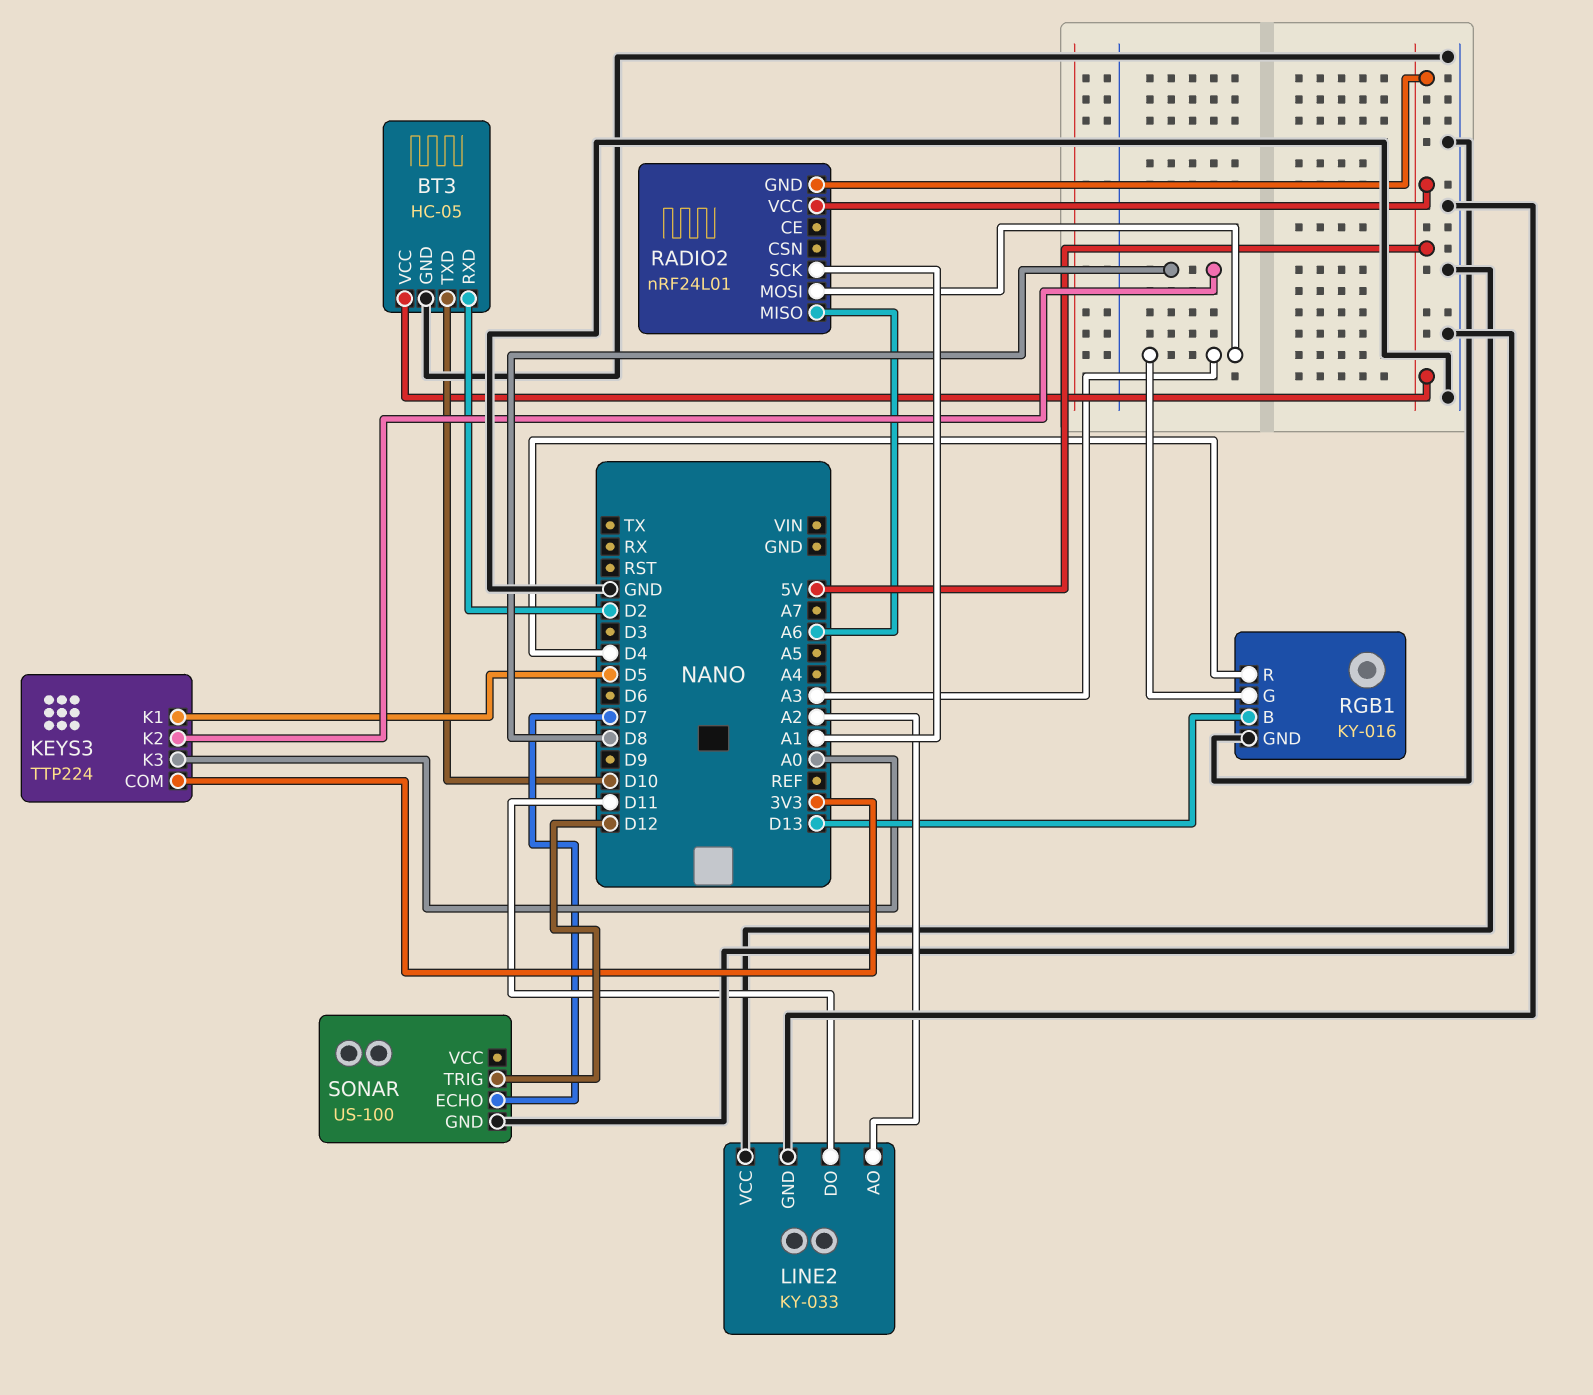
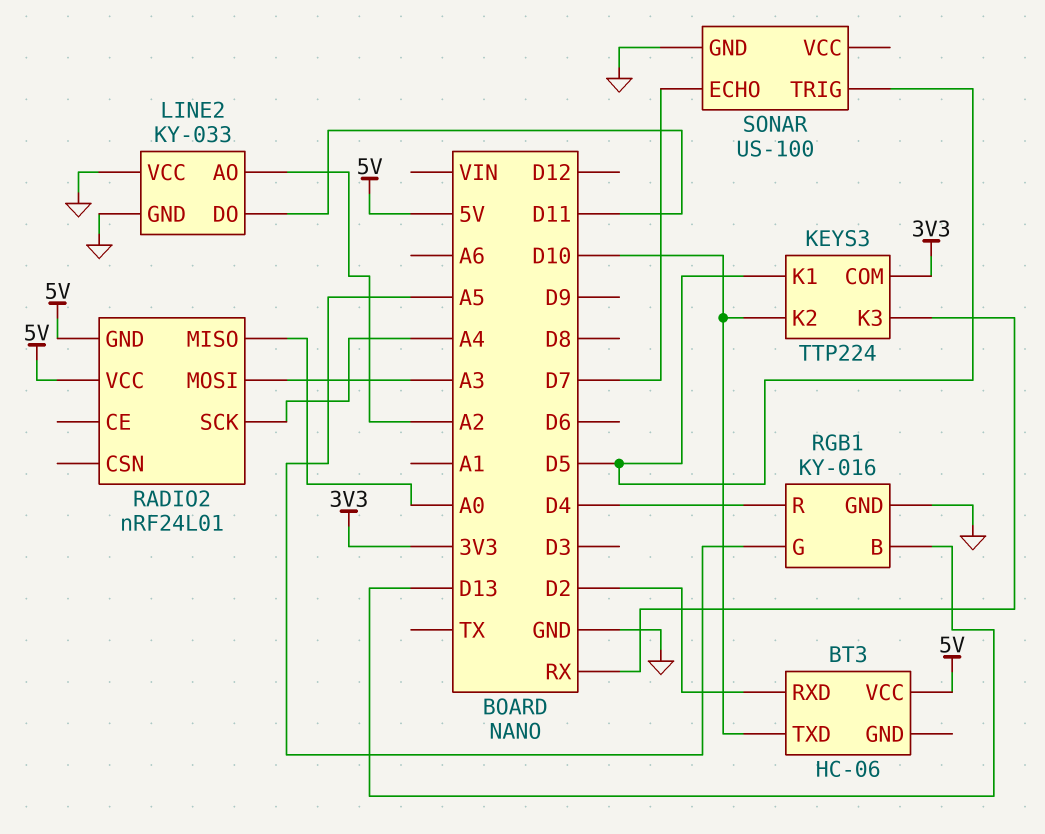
BT3: HC-05 -> HC-06
BT3 pin GND: GND -> none
KEYS3 pin K2: D8 -> D10
KEYS3 pin K3: A0 -> RX
RADIO2 pin MISO: A6 -> A0
RADIO2 pin SCK: A1 -> A4
RGB1 pin G: A3 -> A5
SONAR pin TRIG: D12 -> D5

